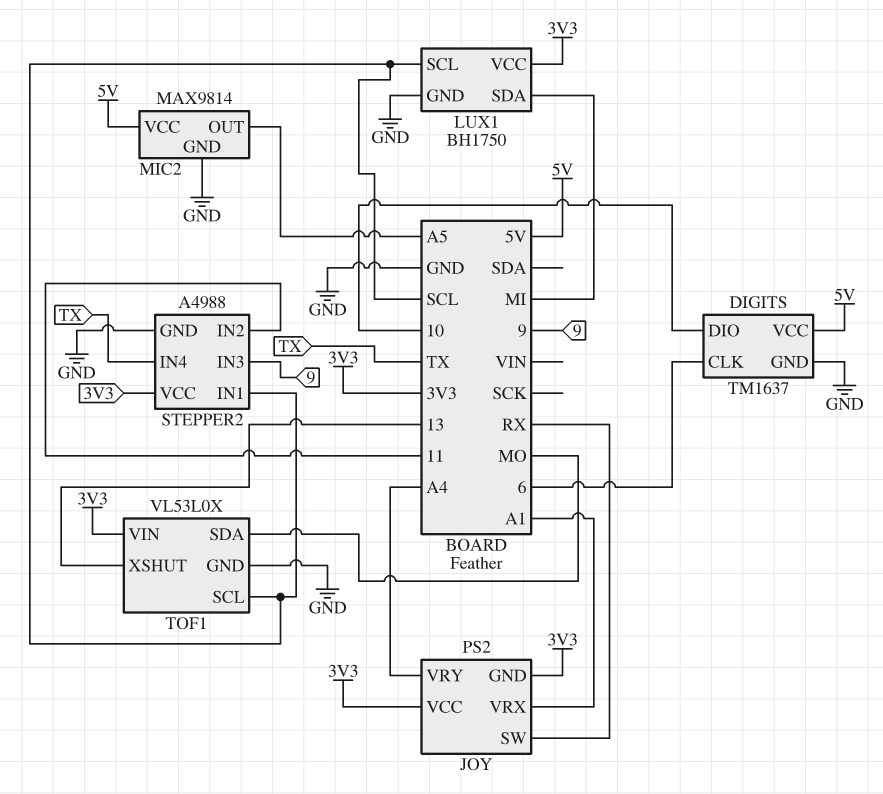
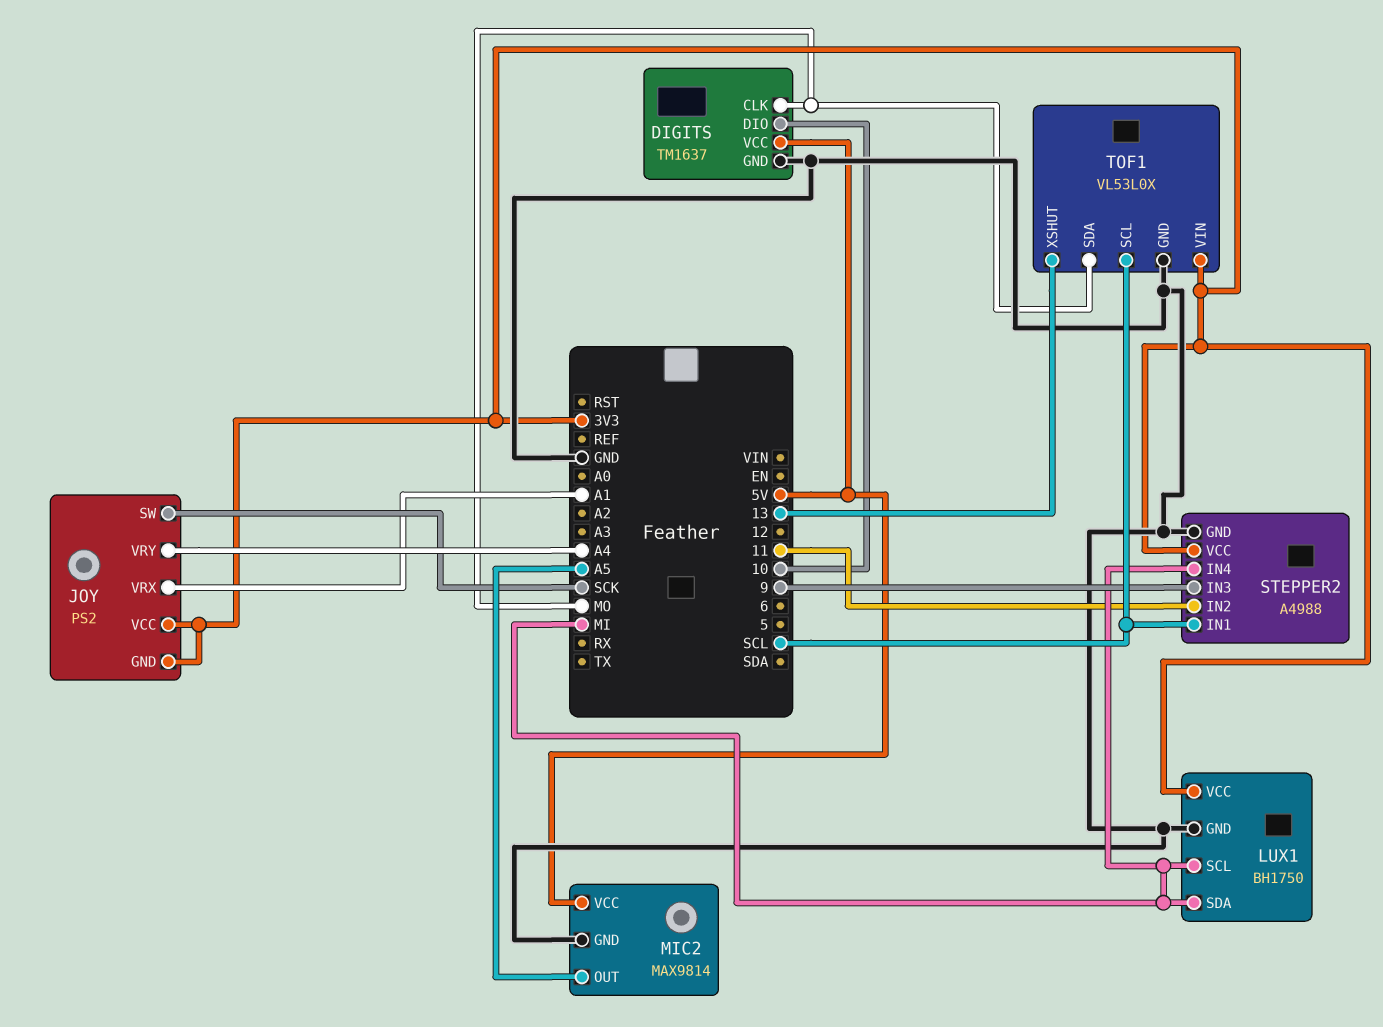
DIGITS pin CLK: 6 -> MO
JOY pin SW: RX -> SCK
LUX1 pin SCL: SCL -> MI
STEPPER2 pin IN4: TX -> MI

